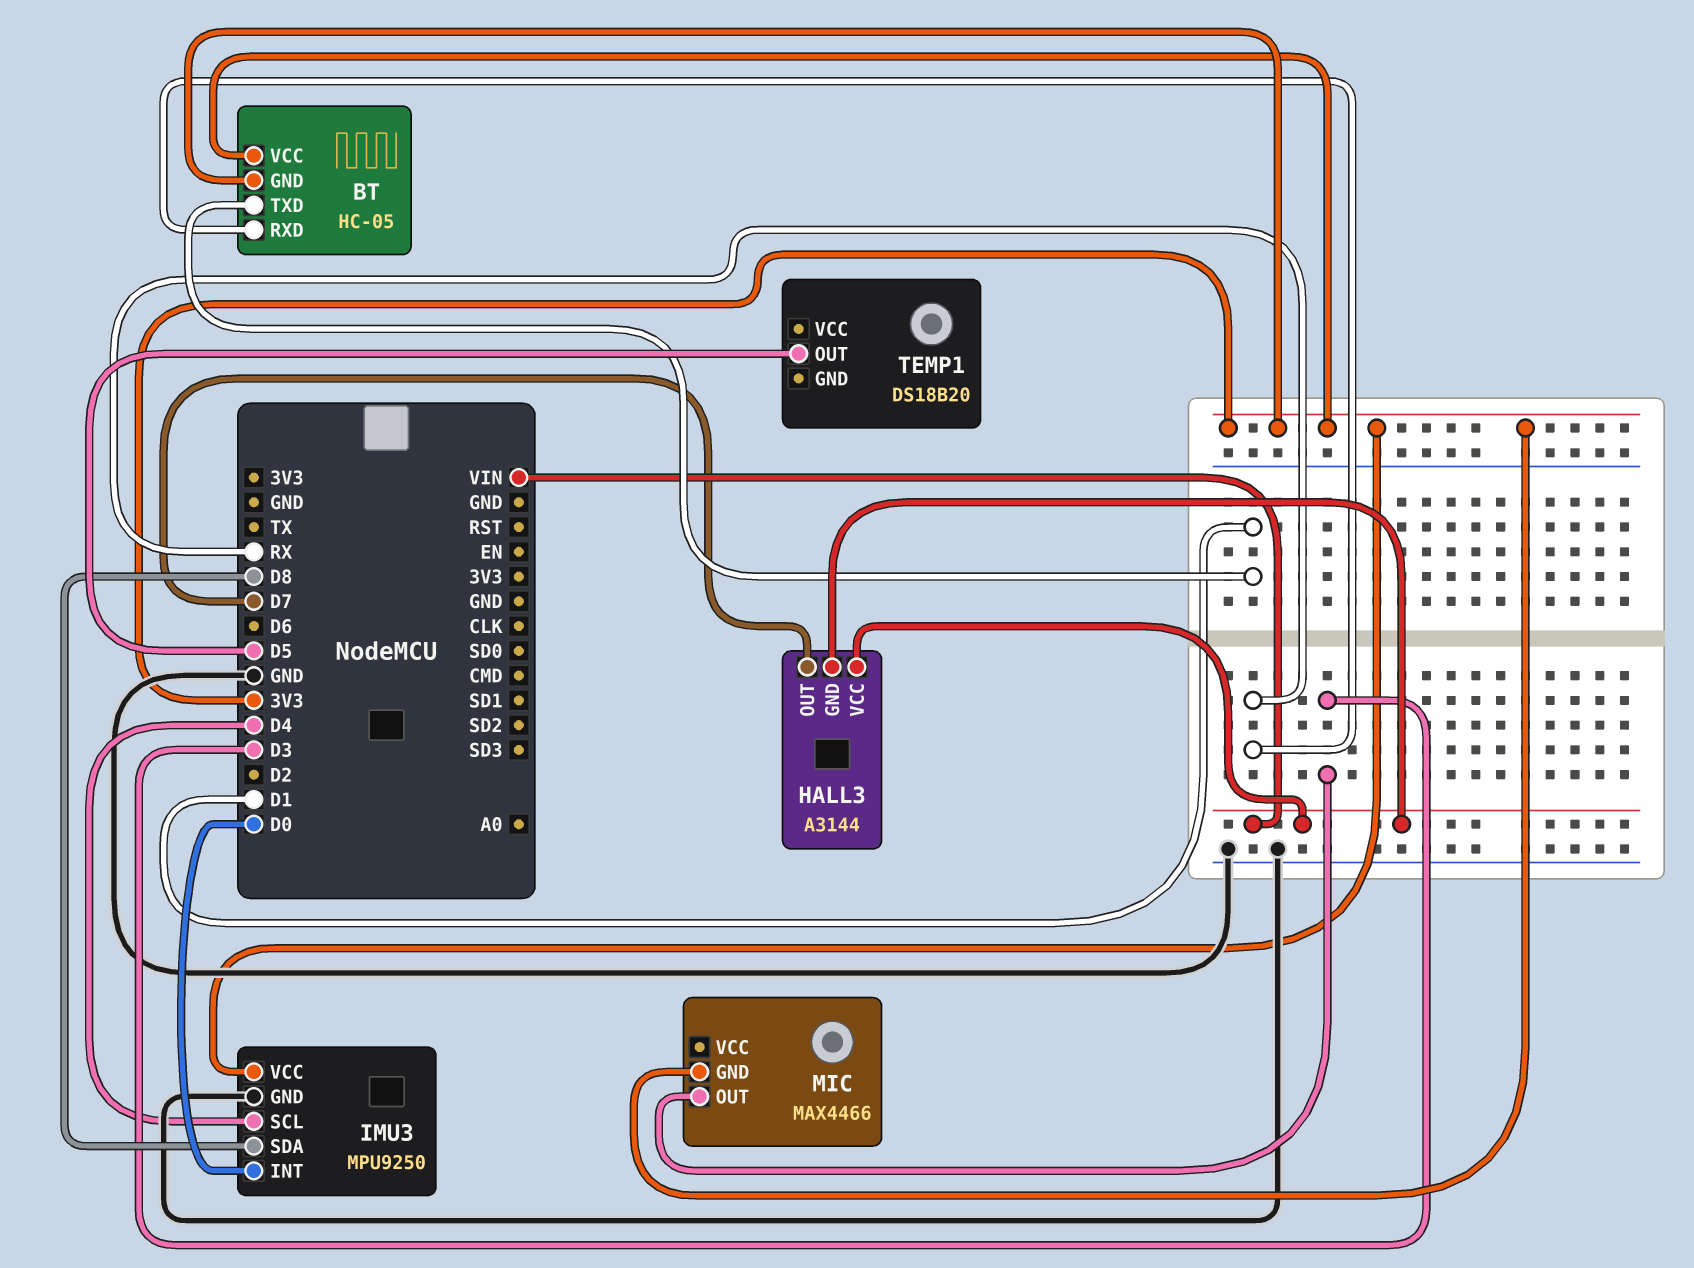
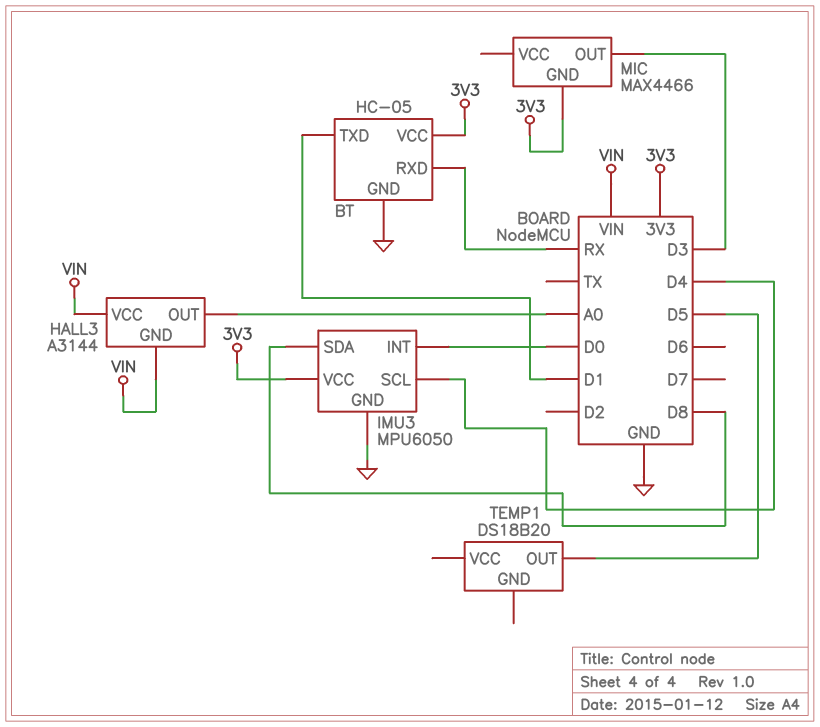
BT pin GND: 3V3 -> GND
HALL3 pin OUT: D7 -> A0
IMU3: MPU9250 -> MPU6050

